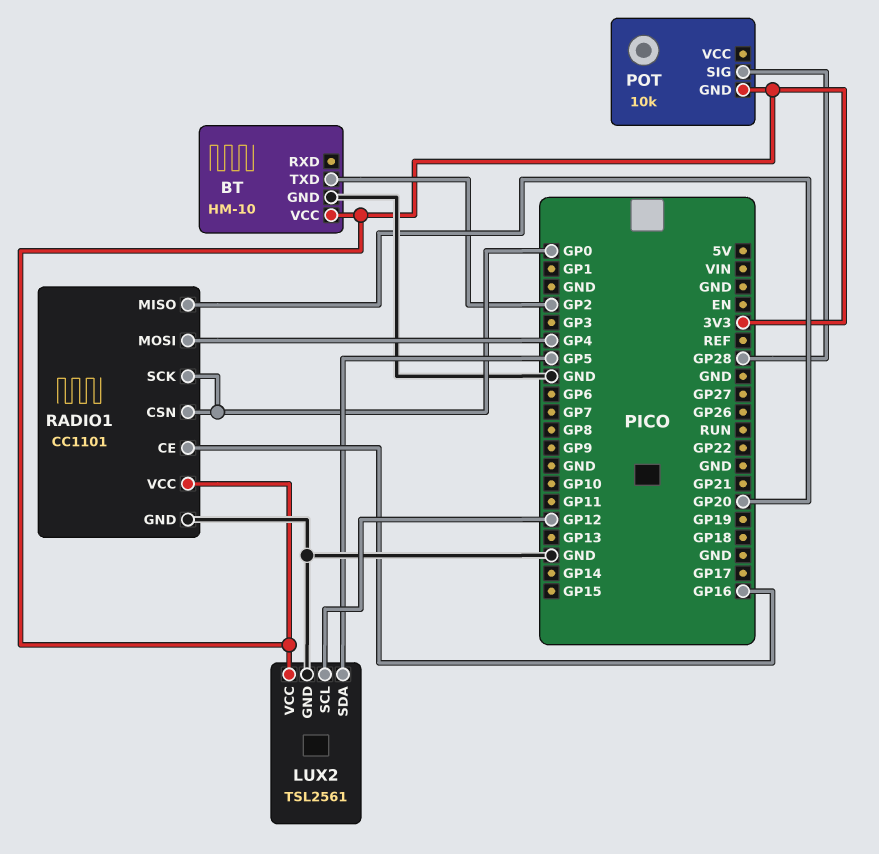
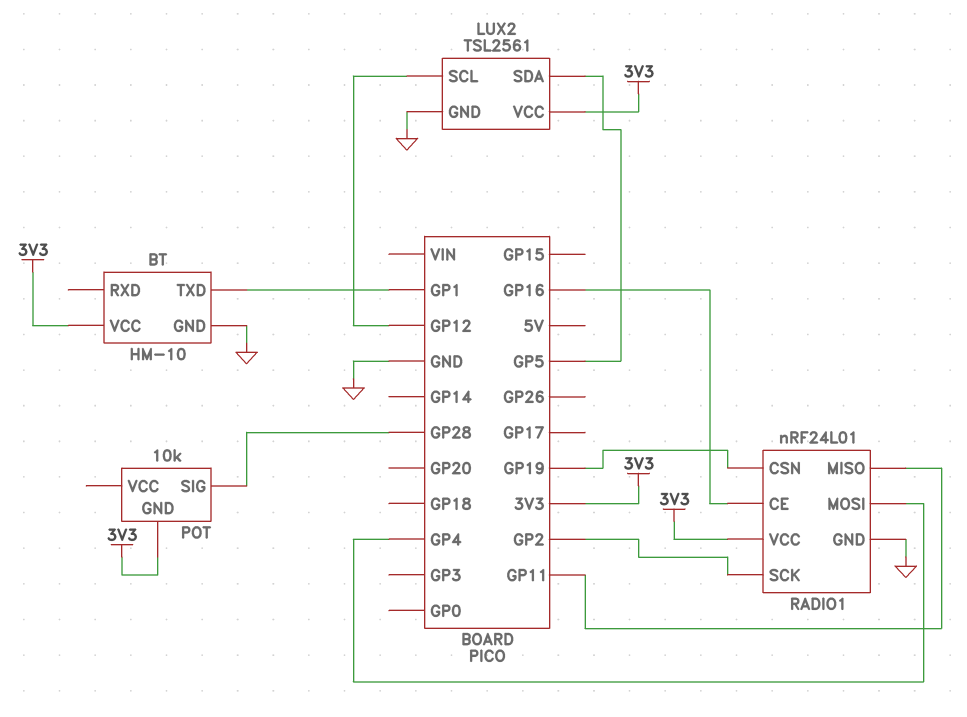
BT pin TXD: GP2 -> GP1
RADIO1: CC1101 -> nRF24L01
RADIO1 pin CSN: GP0 -> GP19
RADIO1 pin MISO: GP20 -> GP11
RADIO1 pin SCK: GP0 -> GP2

